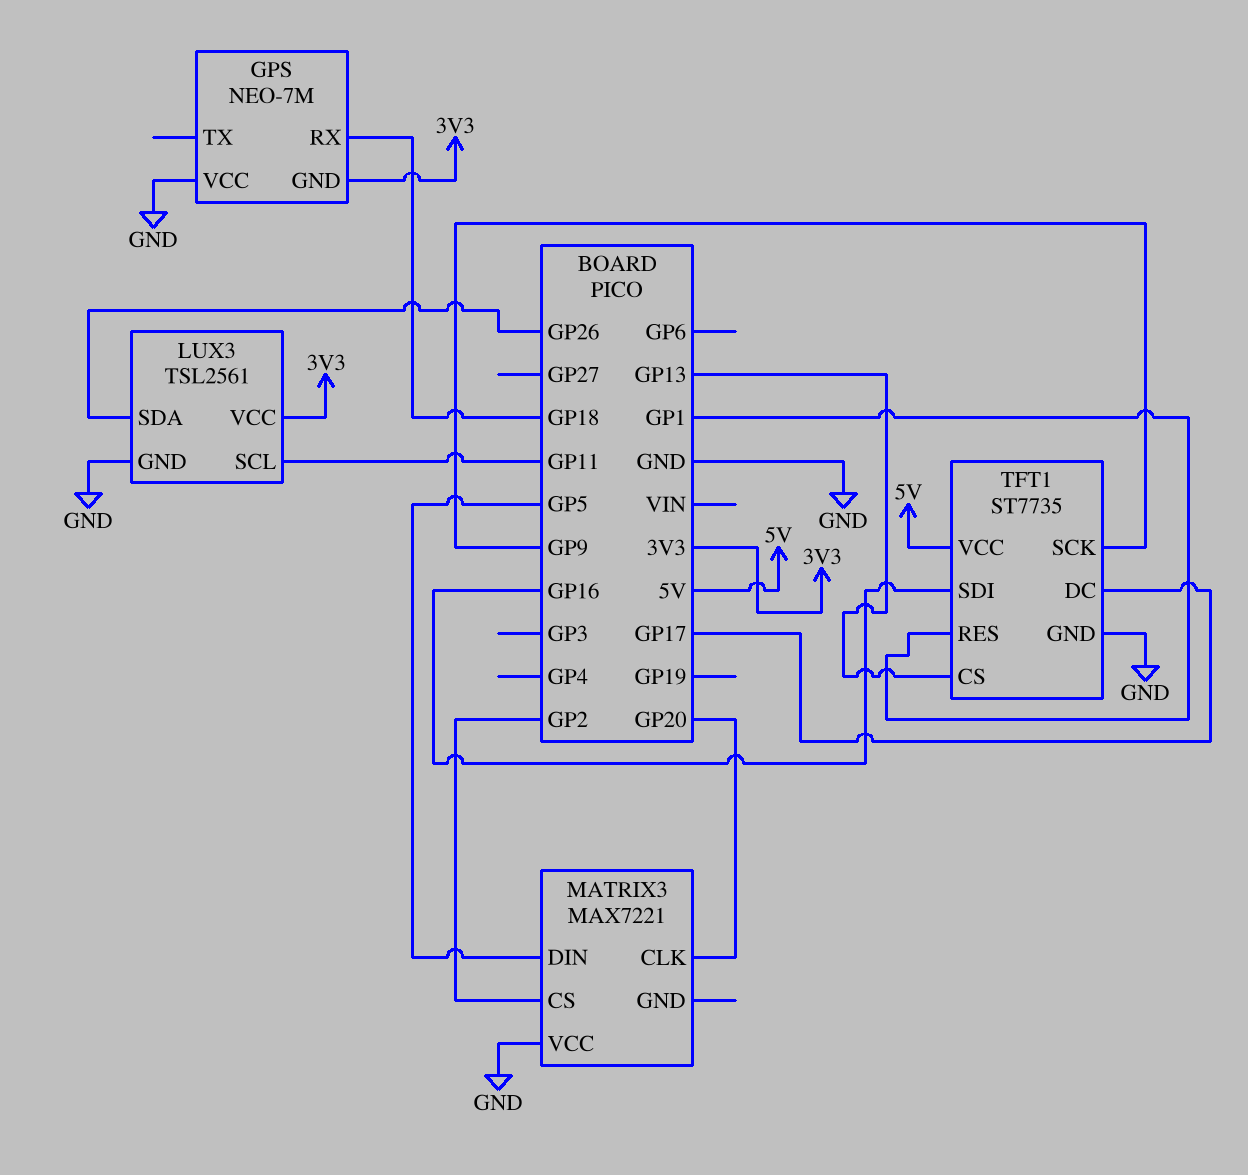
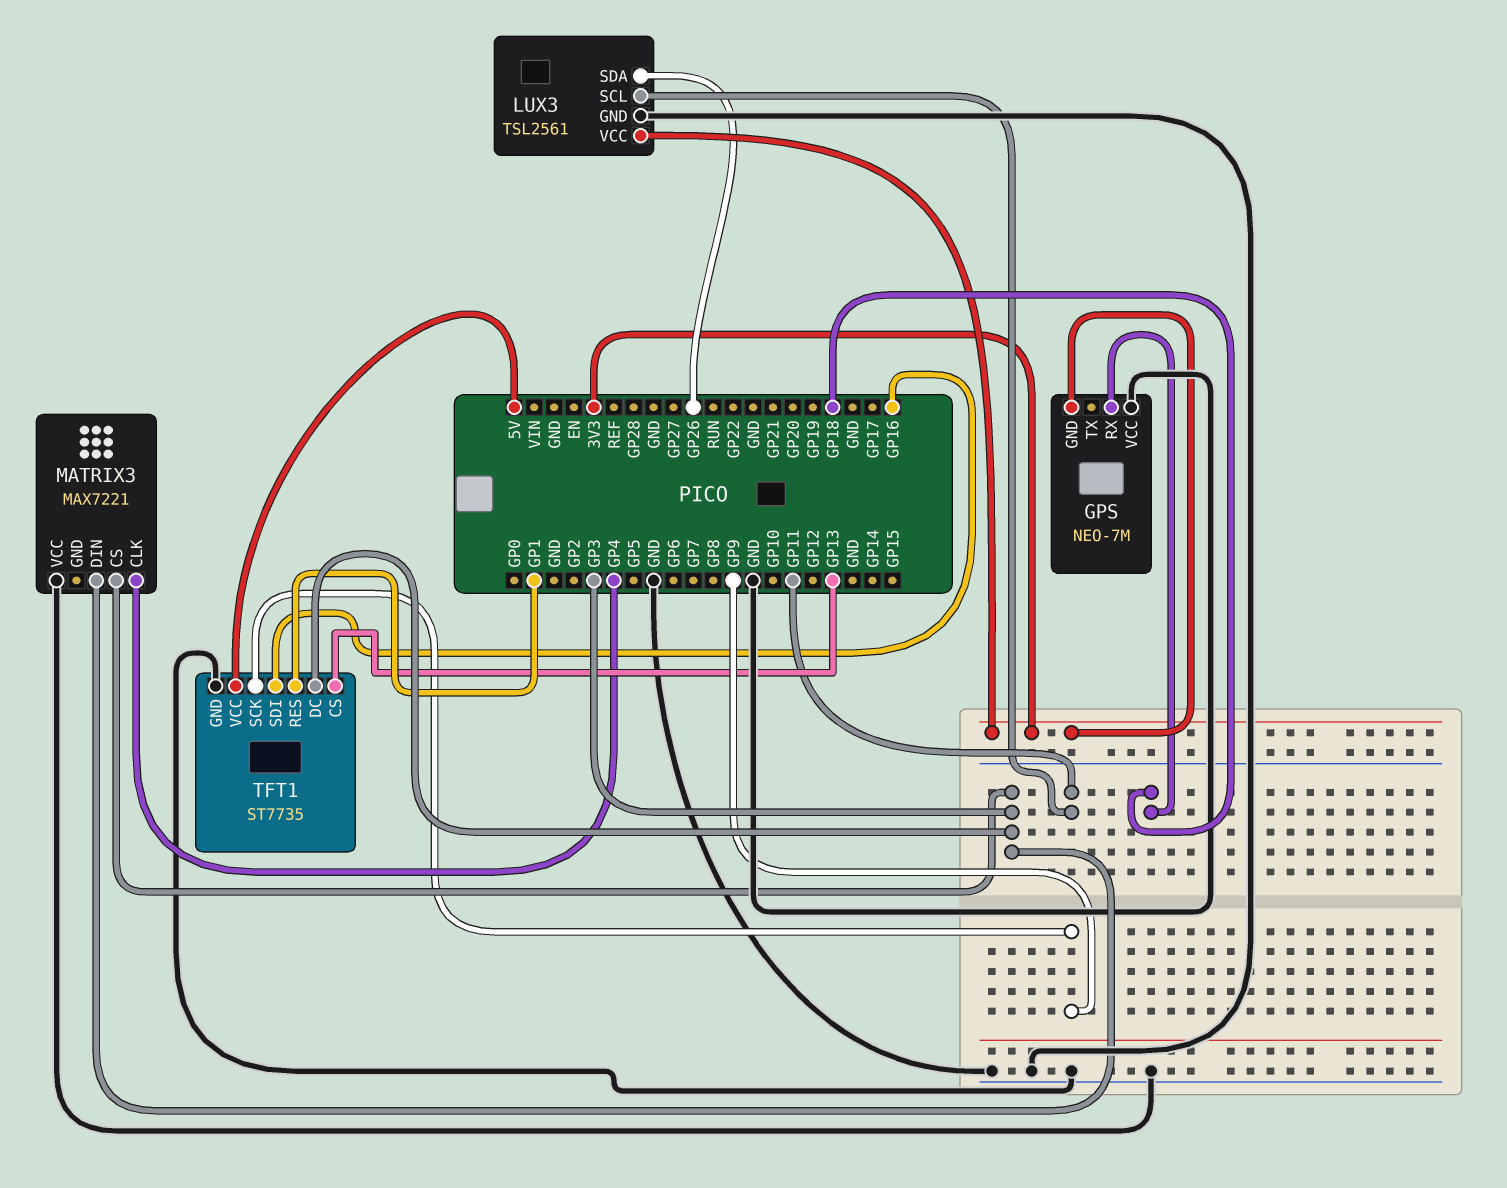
MATRIX3 pin CLK: GP20 -> GP4
MATRIX3 pin CS: GP2 -> GP3
MATRIX3 pin DIN: GP5 -> GP3
TFT1 pin DC: GP17 -> GP3

